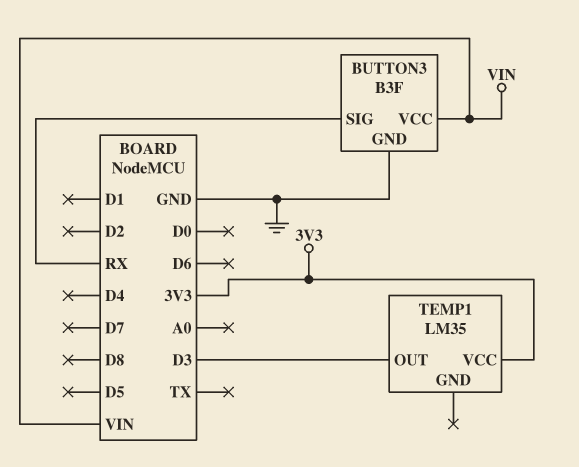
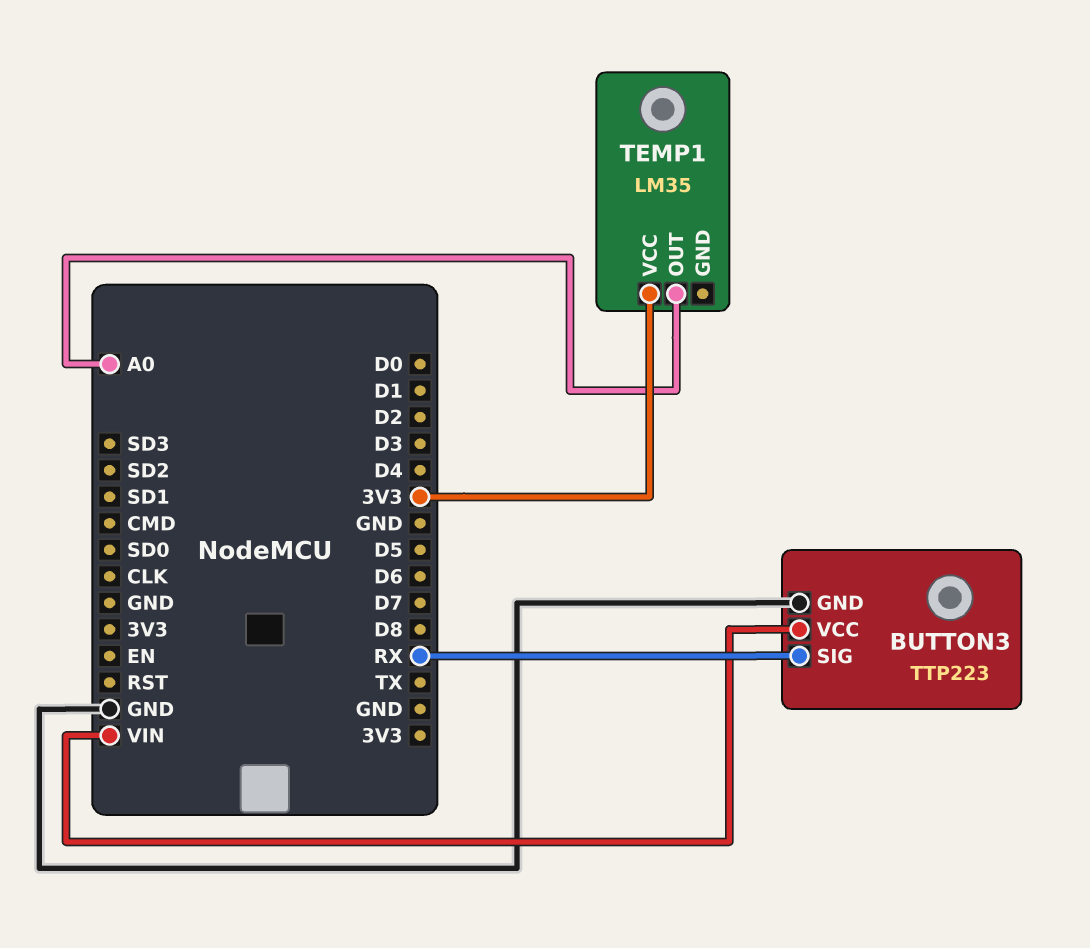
BUTTON3: B3F -> TTP223
TEMP1 pin OUT: D3 -> A0

